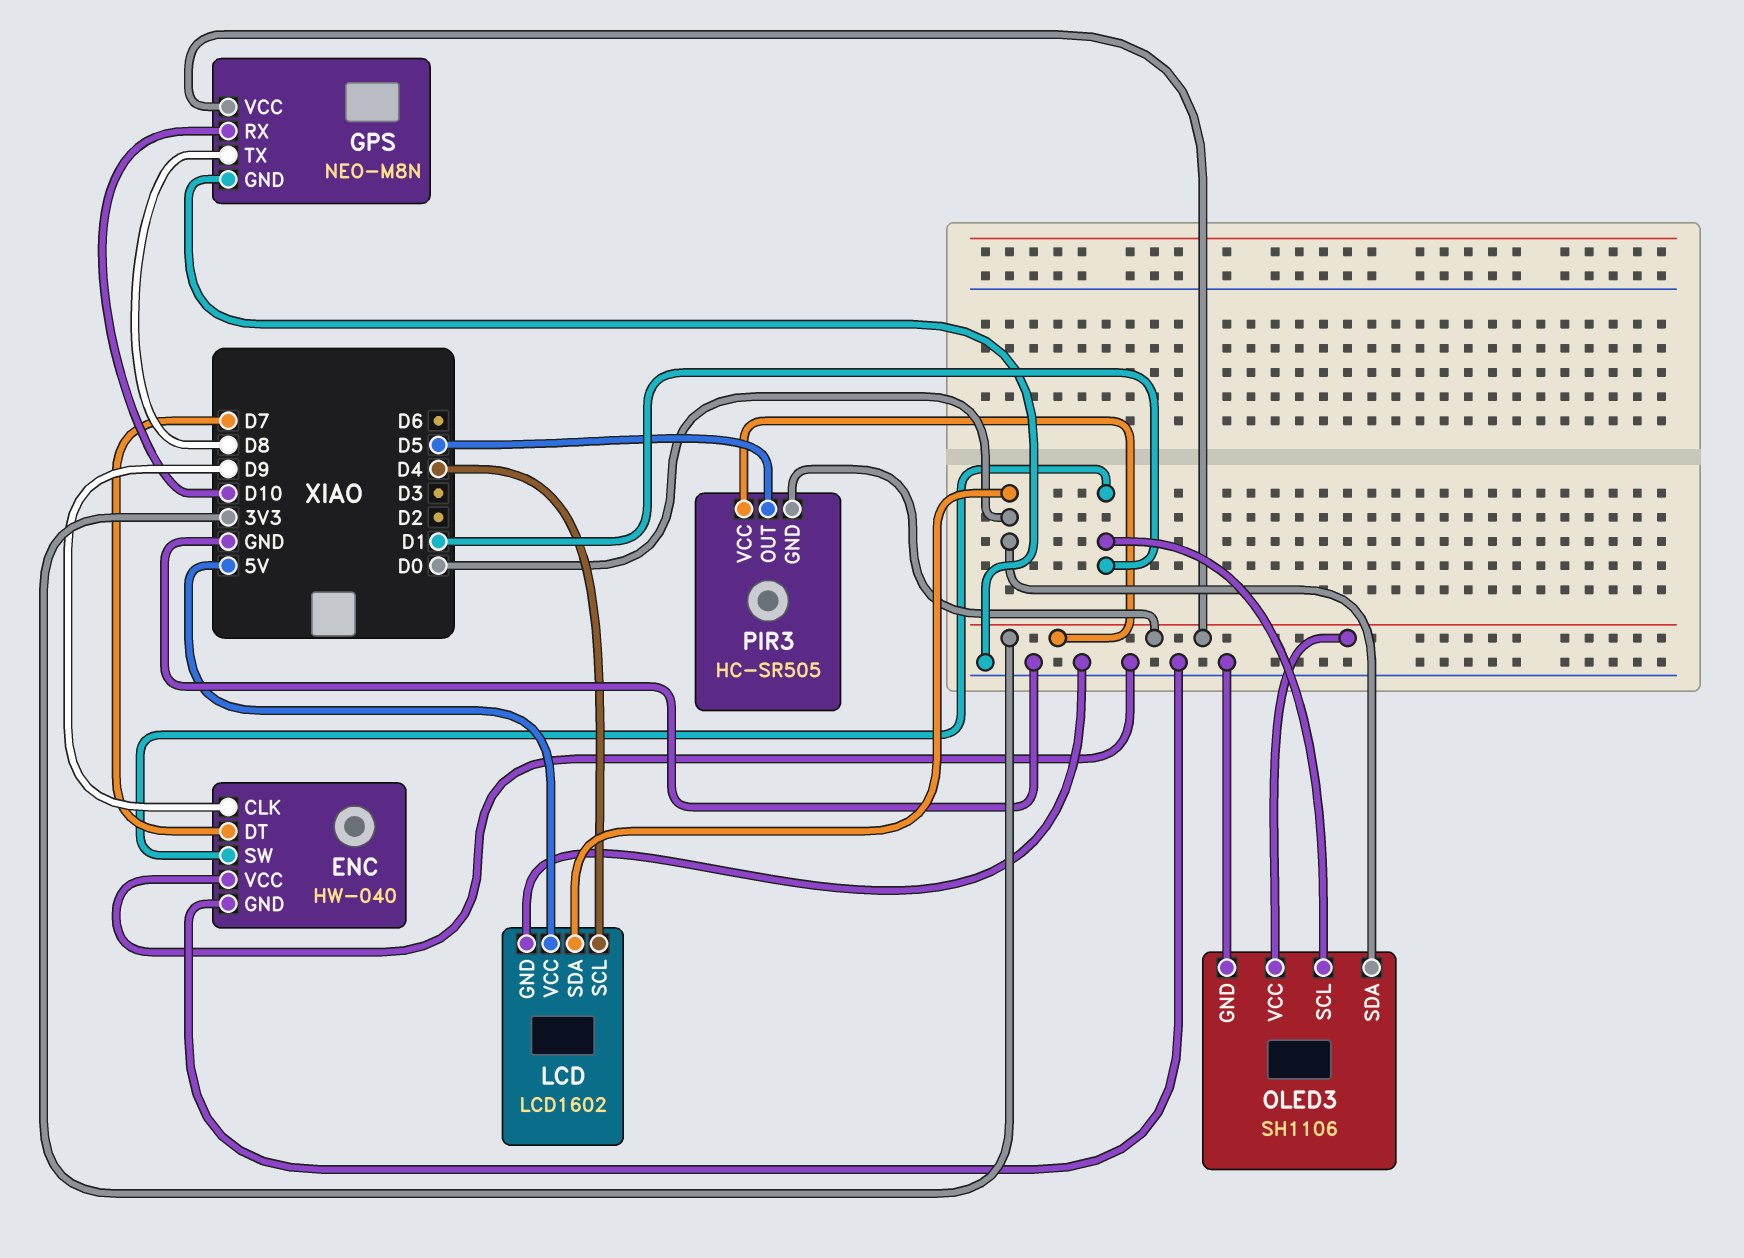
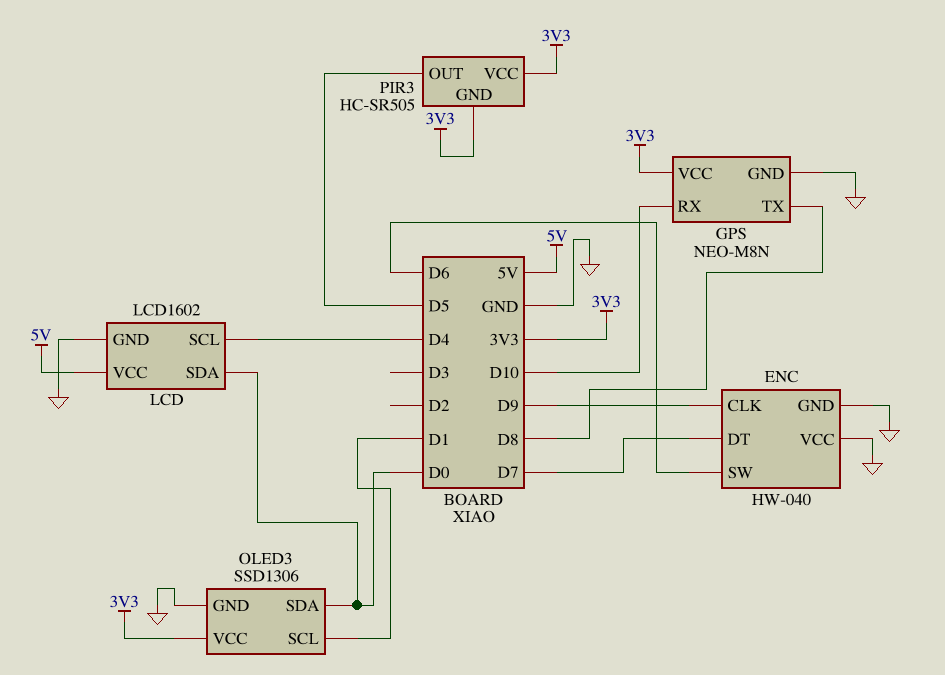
ENC pin SW: D1 -> D6
OLED3: SH1106 -> SSD1306

